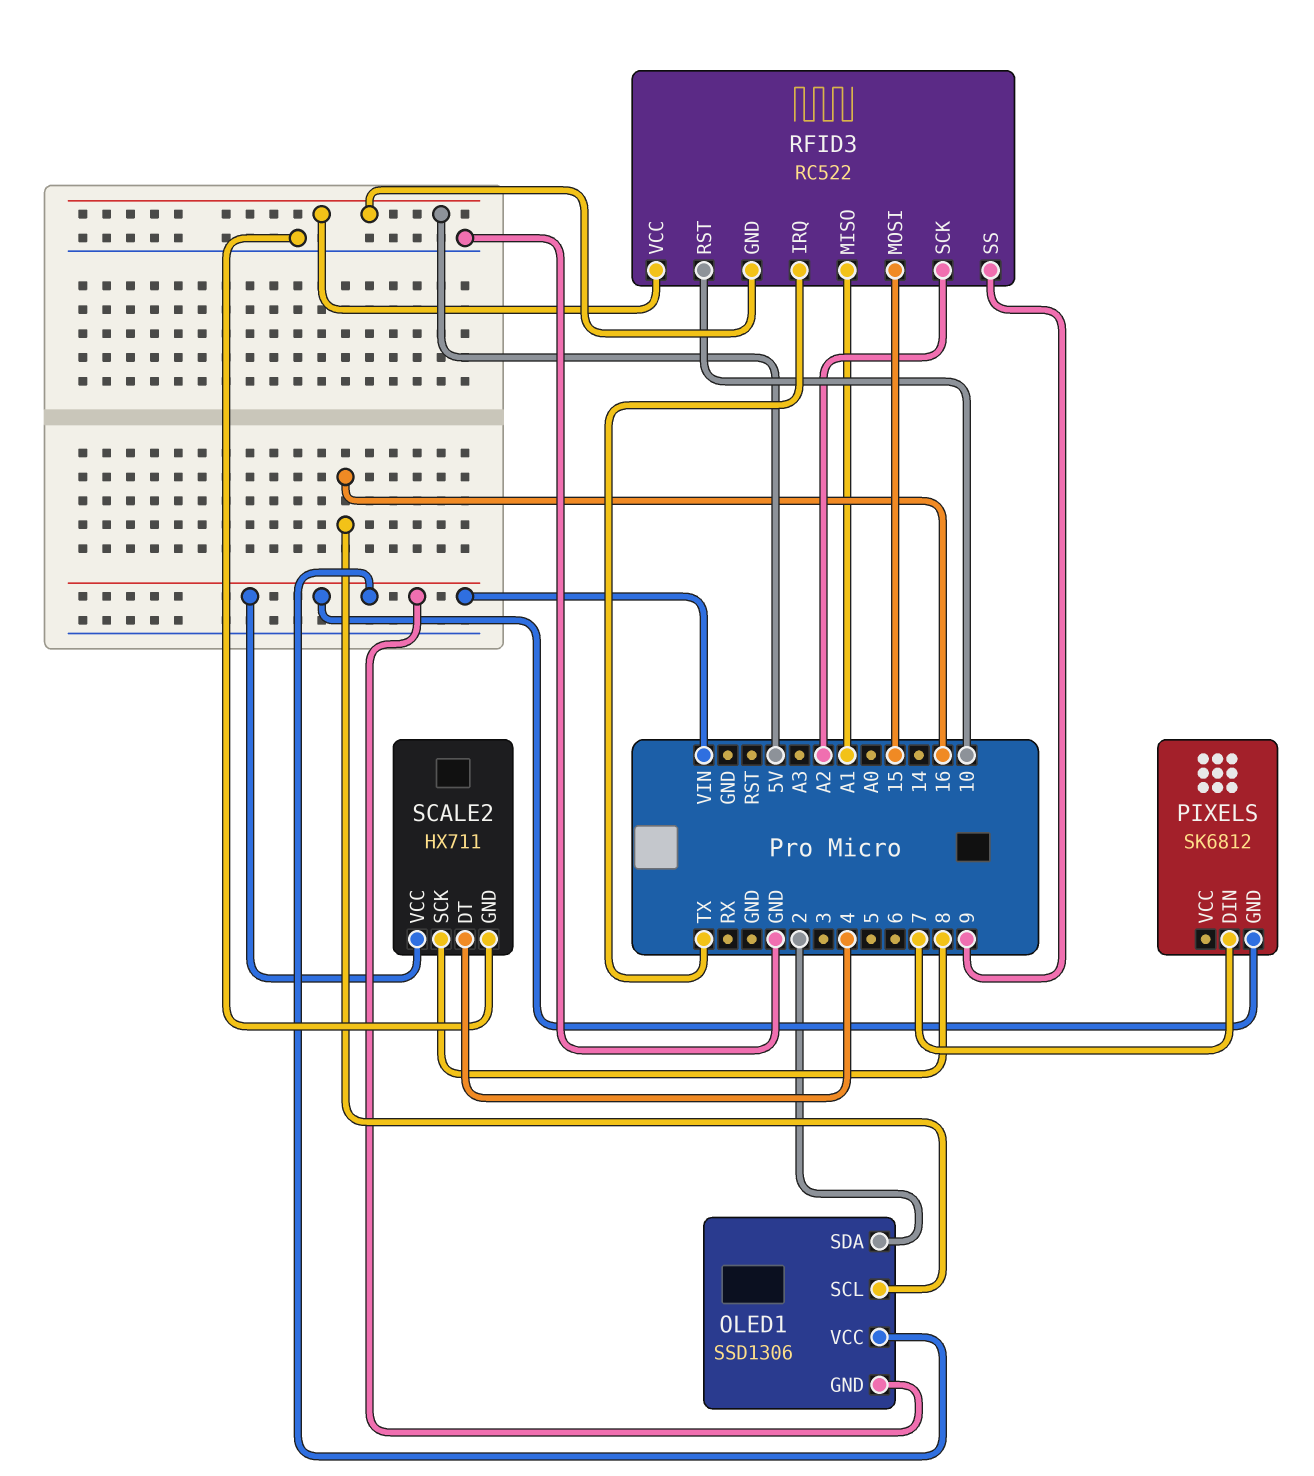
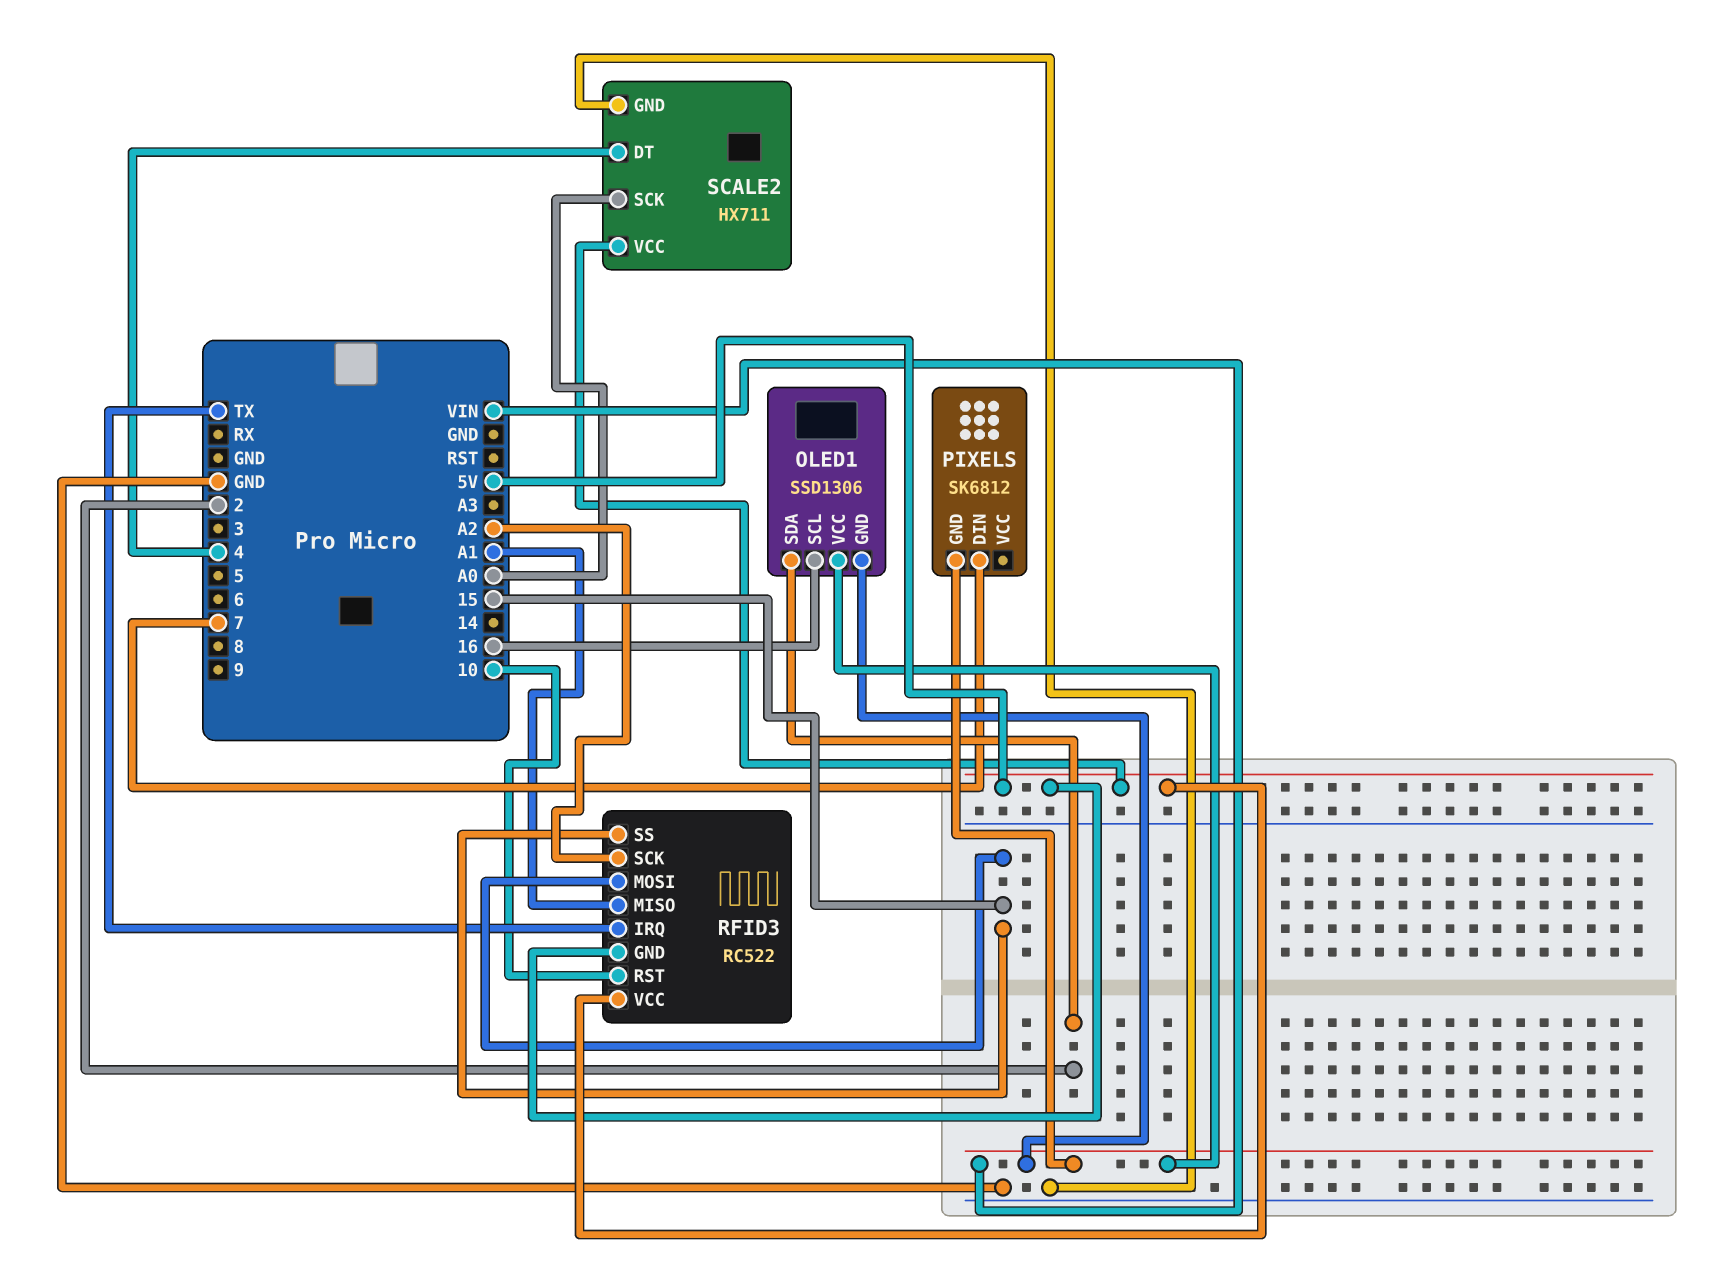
RFID3 pin SS: 9 -> 15
SCALE2 pin SCK: 8 -> A0
SCALE2 pin VCC: VIN -> 5V

